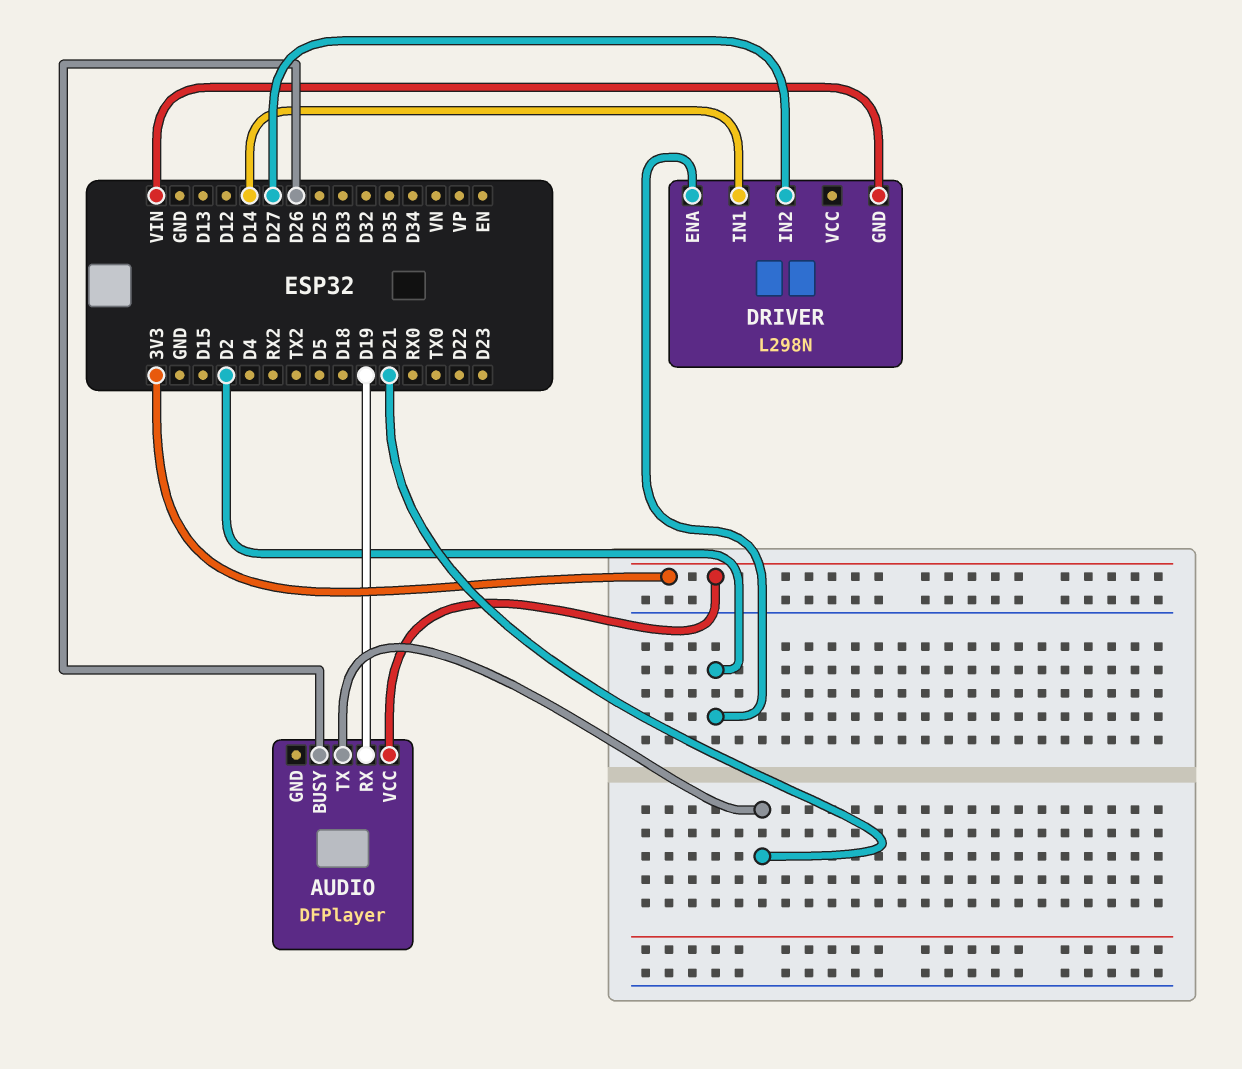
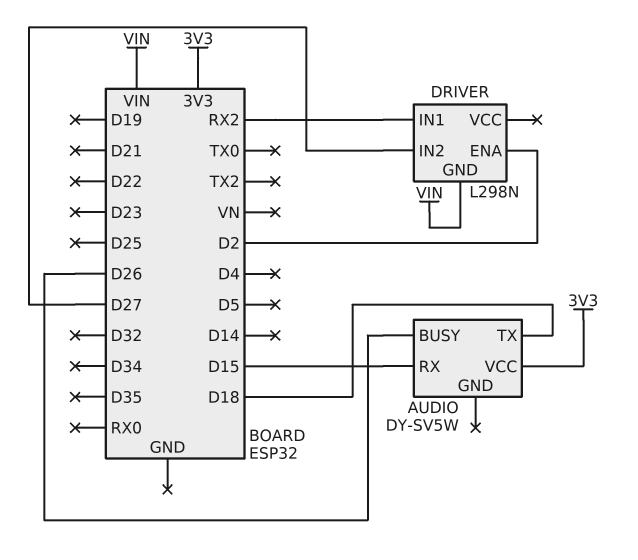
AUDIO: DFPlayer -> DY-SV5W
AUDIO pin RX: D19 -> D15
AUDIO pin TX: D21 -> D18
DRIVER pin IN1: D14 -> RX2

